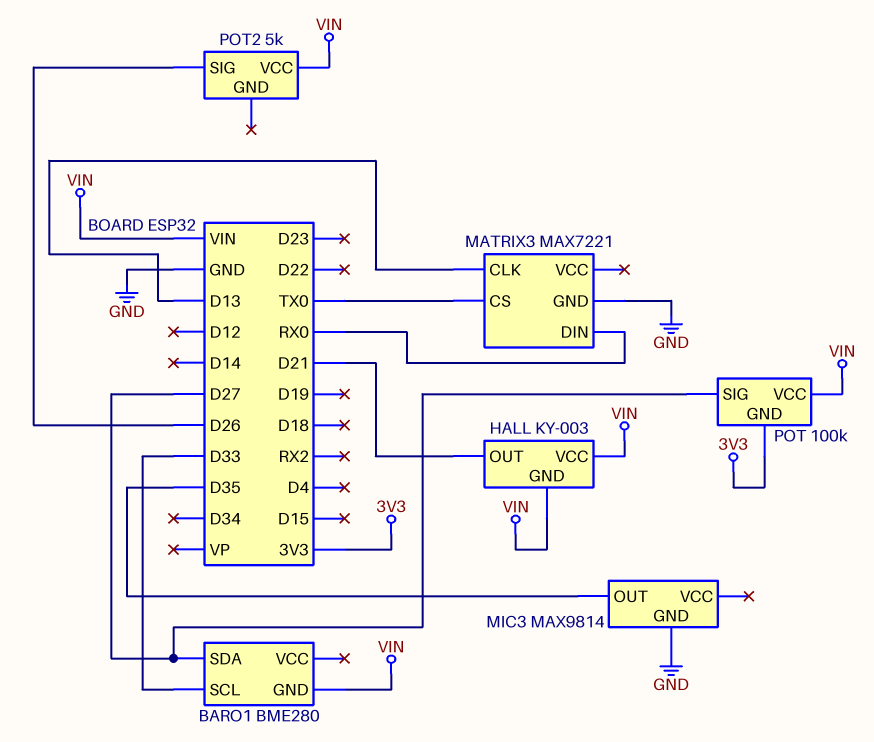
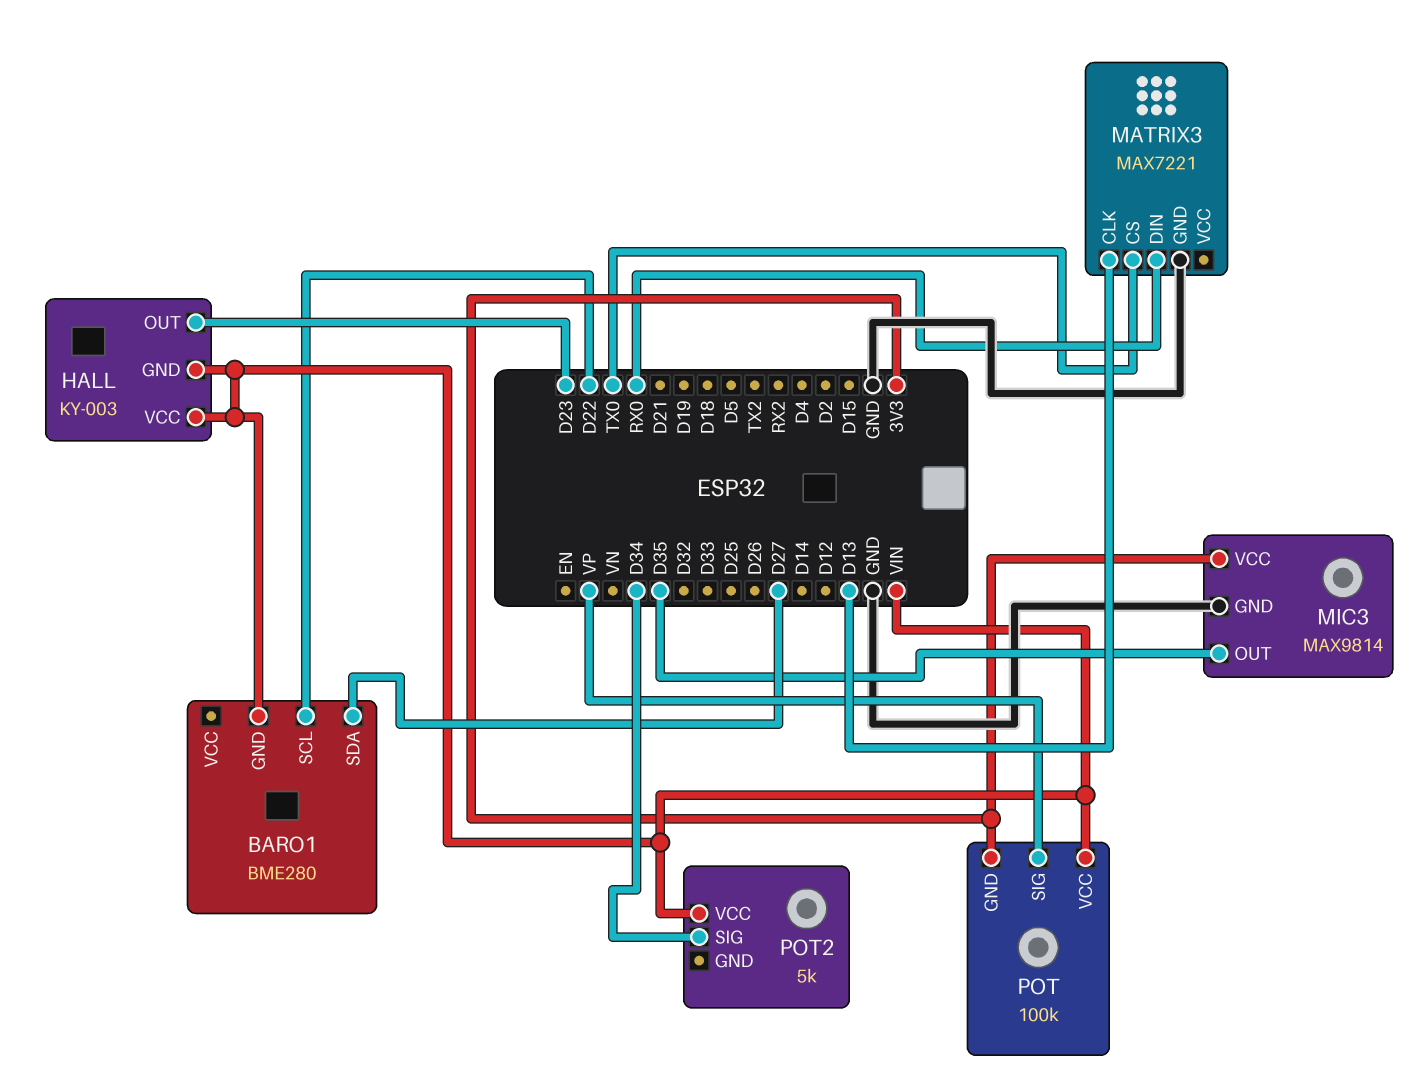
BARO1 pin SCL: D33 -> D22
HALL pin OUT: D21 -> D23
MIC3 pin VCC: none -> 3V3
POT pin SIG: D27 -> VP
POT2 pin SIG: D26 -> D34

